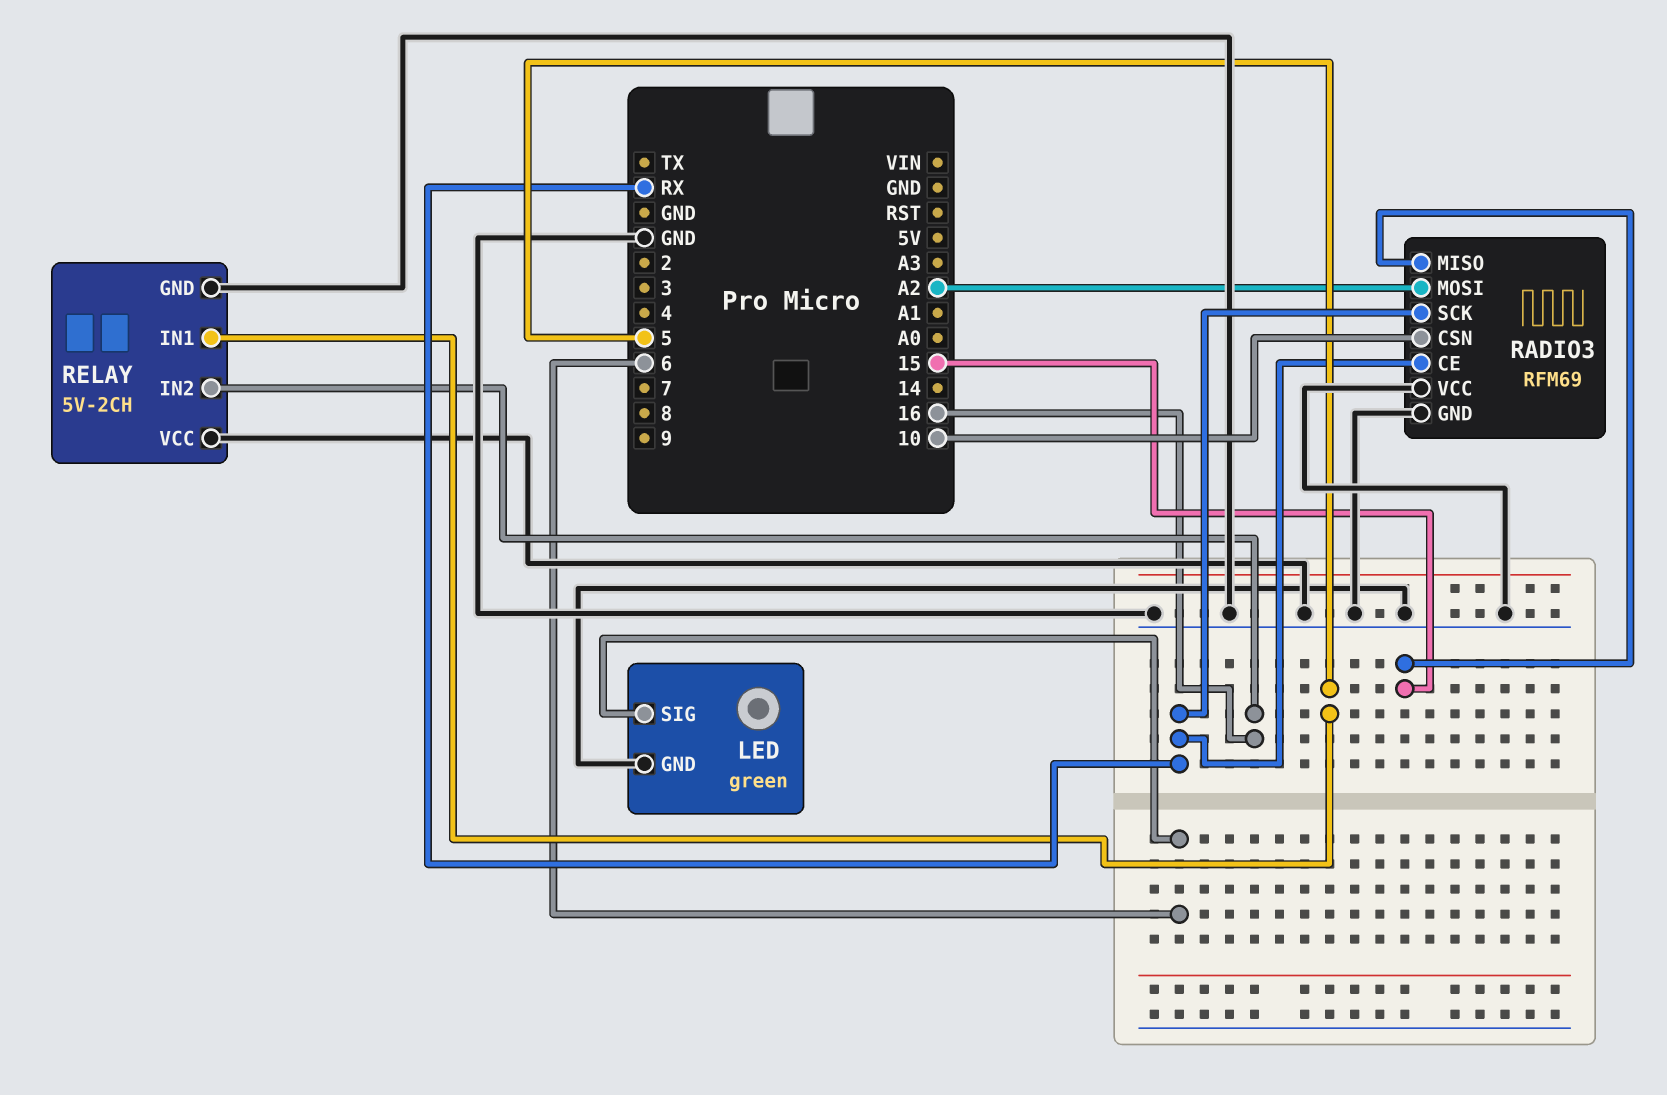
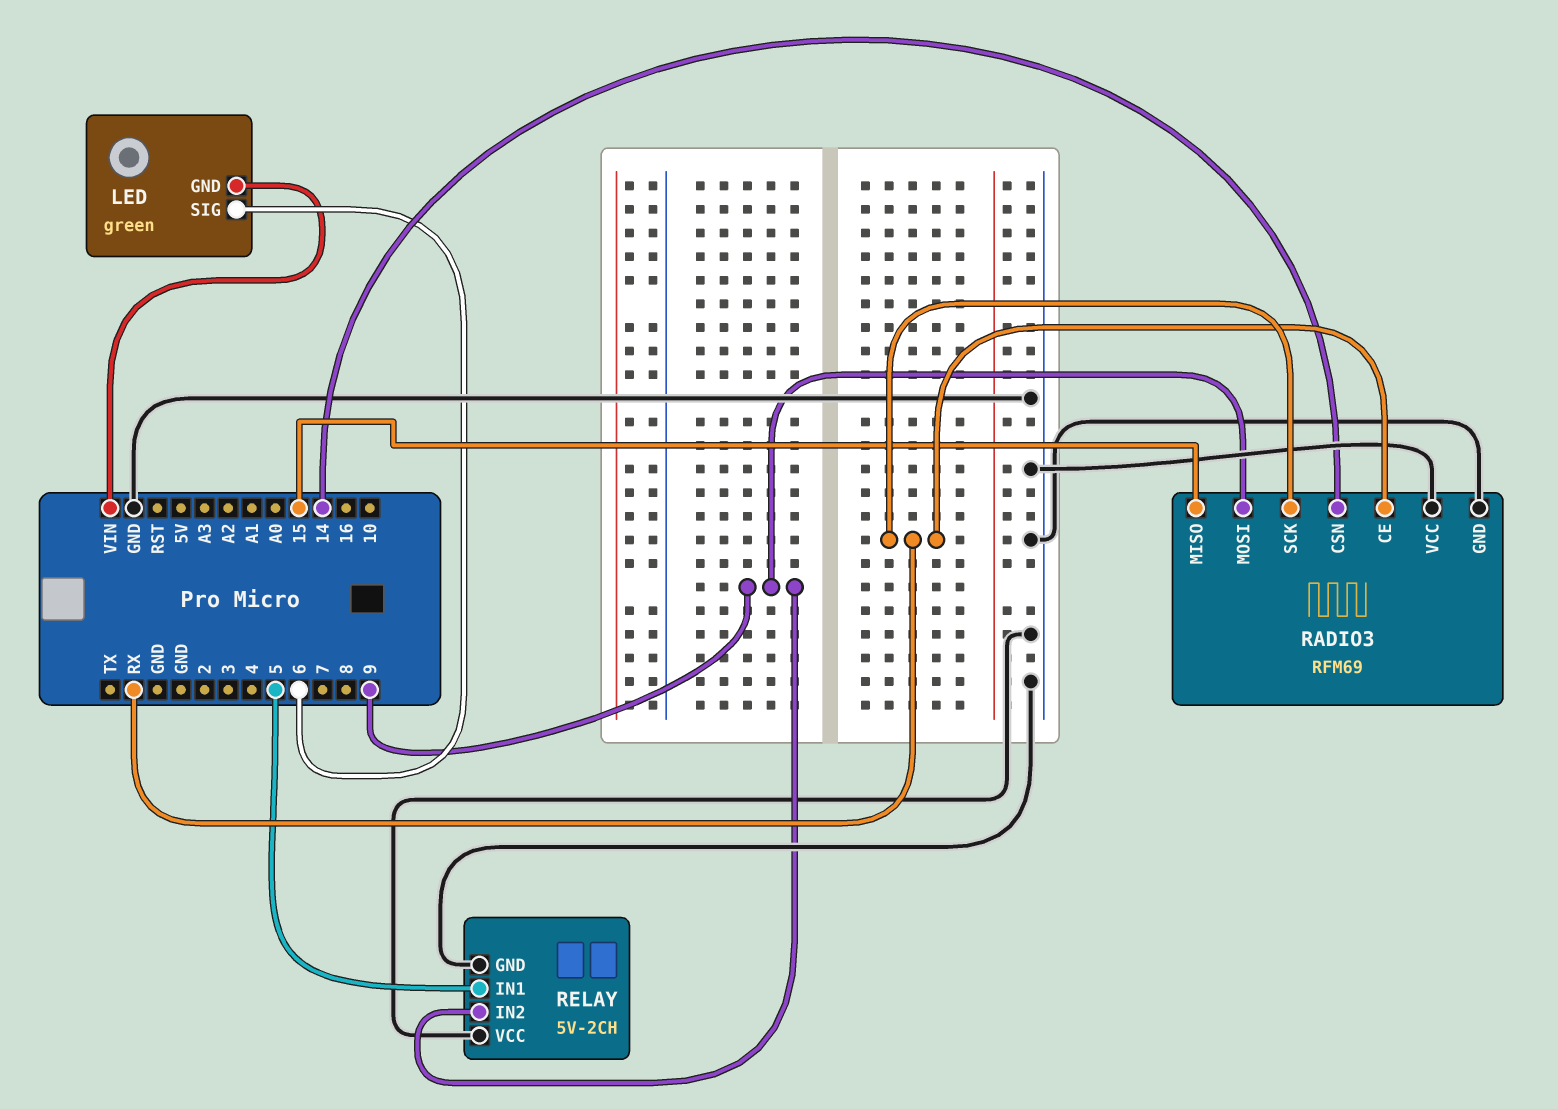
LED pin GND: GND -> VIN
RADIO3 pin CSN: 10 -> 14
RADIO3 pin MOSI: A2 -> 9
RELAY pin IN2: 16 -> 9

